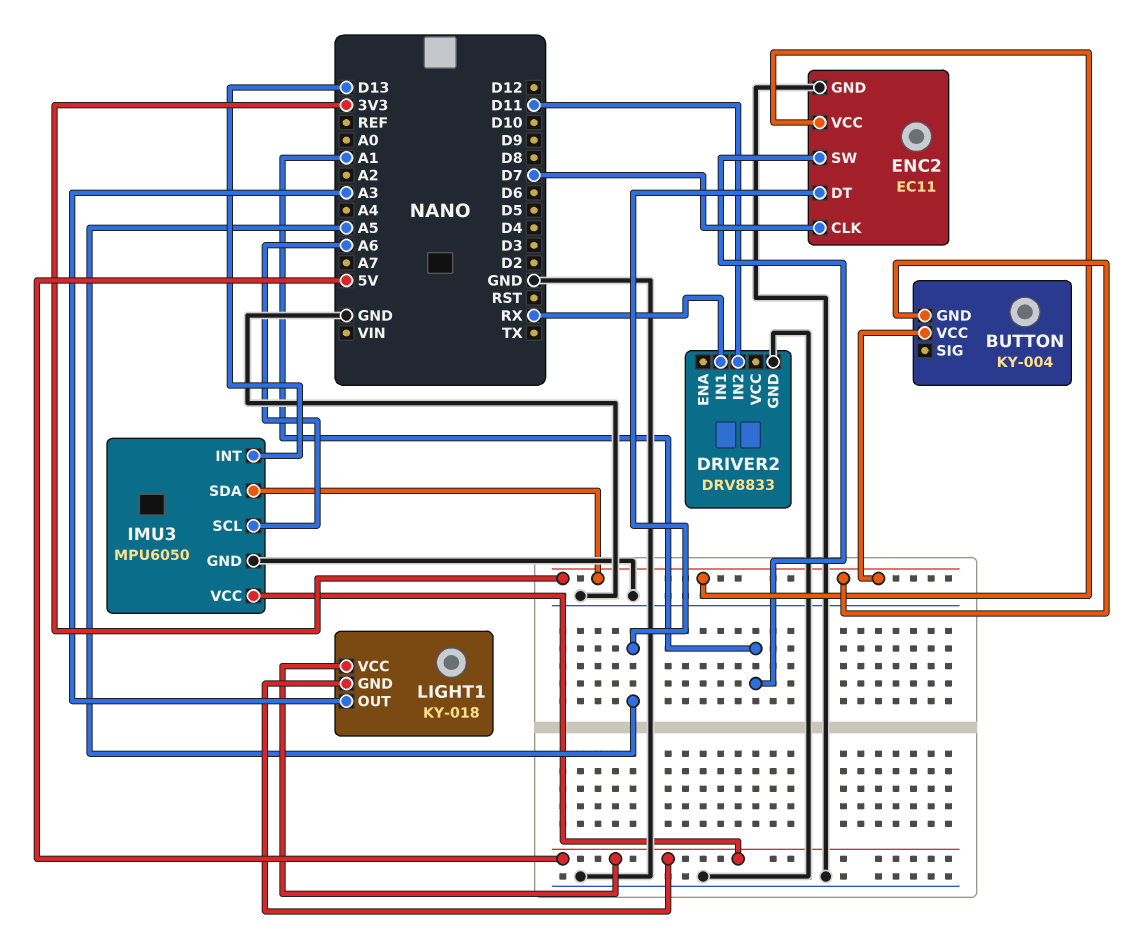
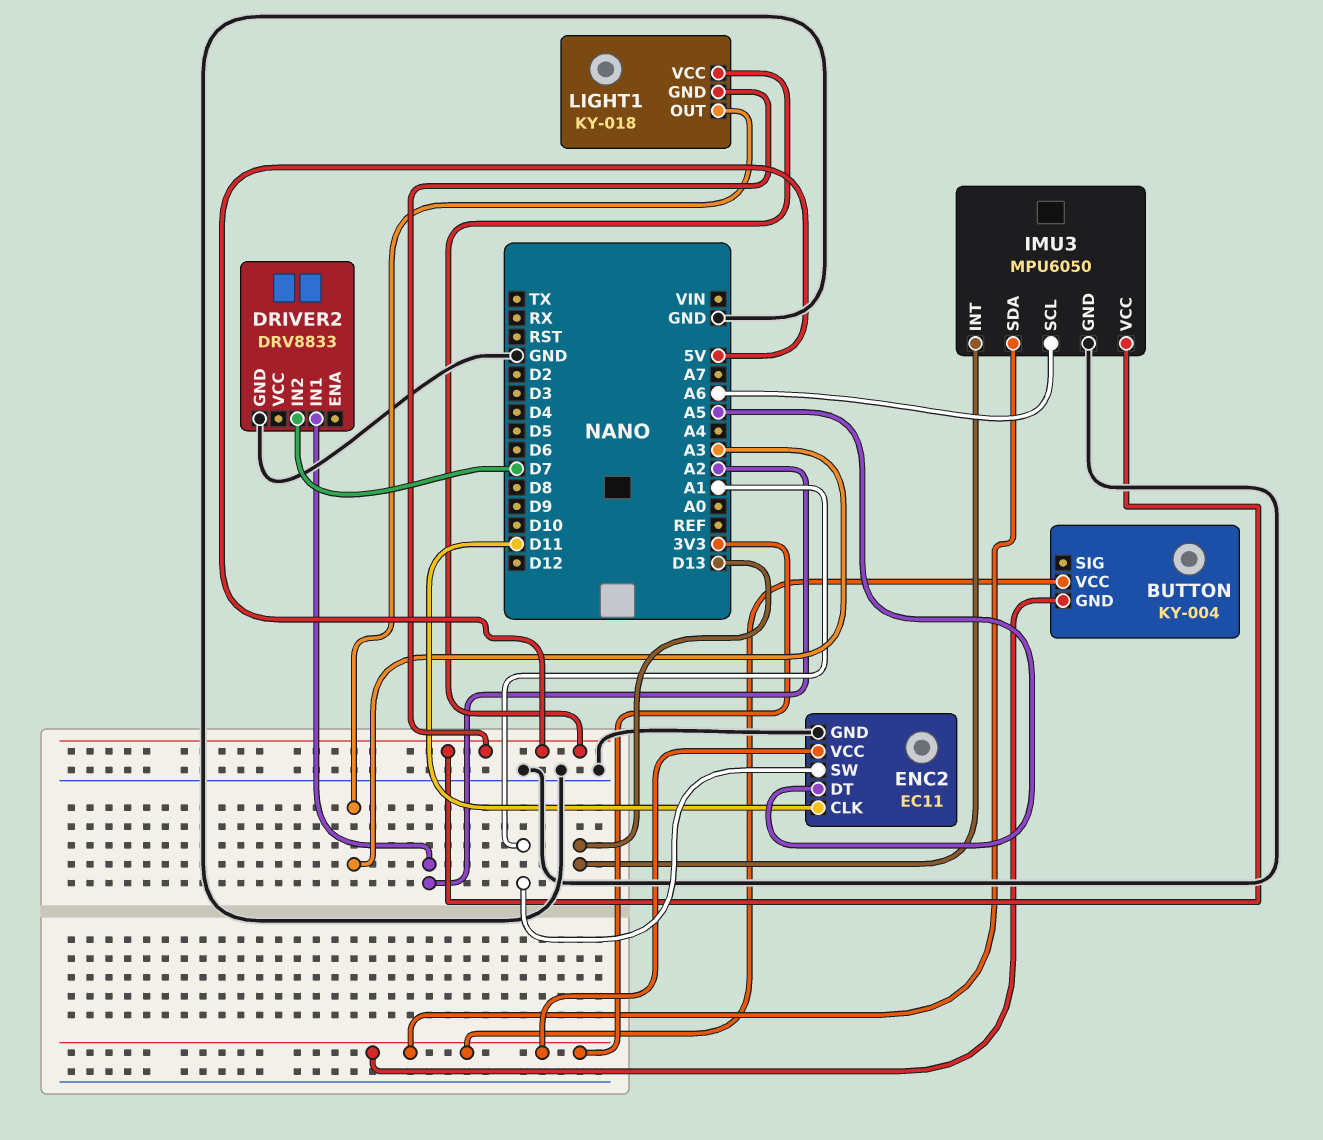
DRIVER2 pin IN1: RX -> A2
DRIVER2 pin IN2: D11 -> D7
ENC2 pin CLK: D7 -> D11

